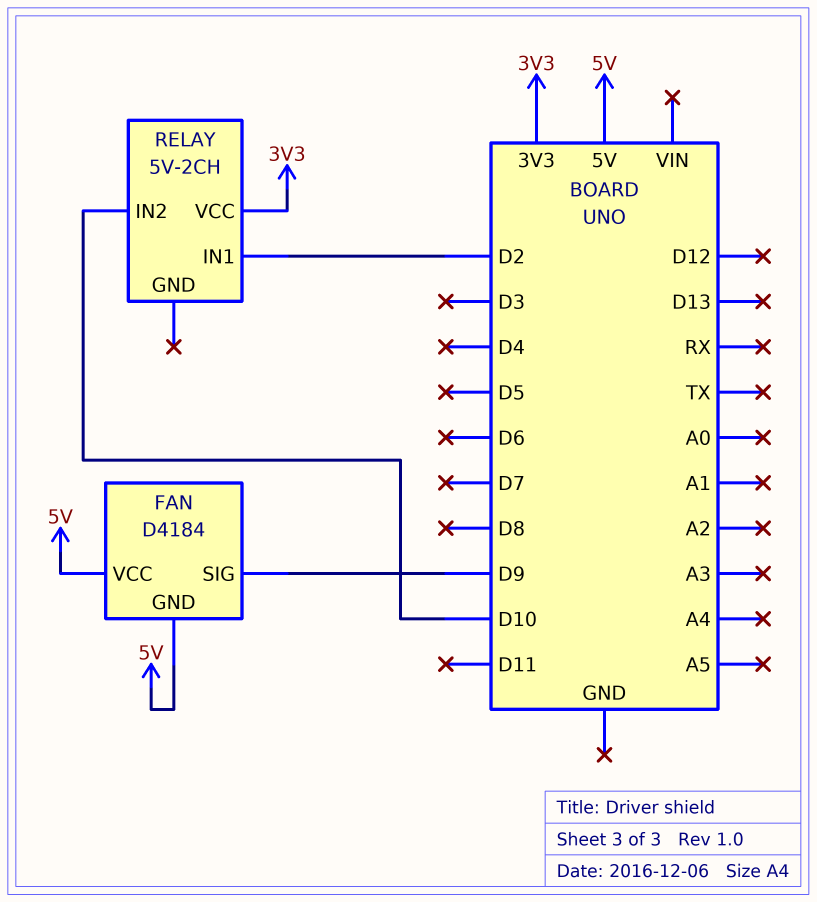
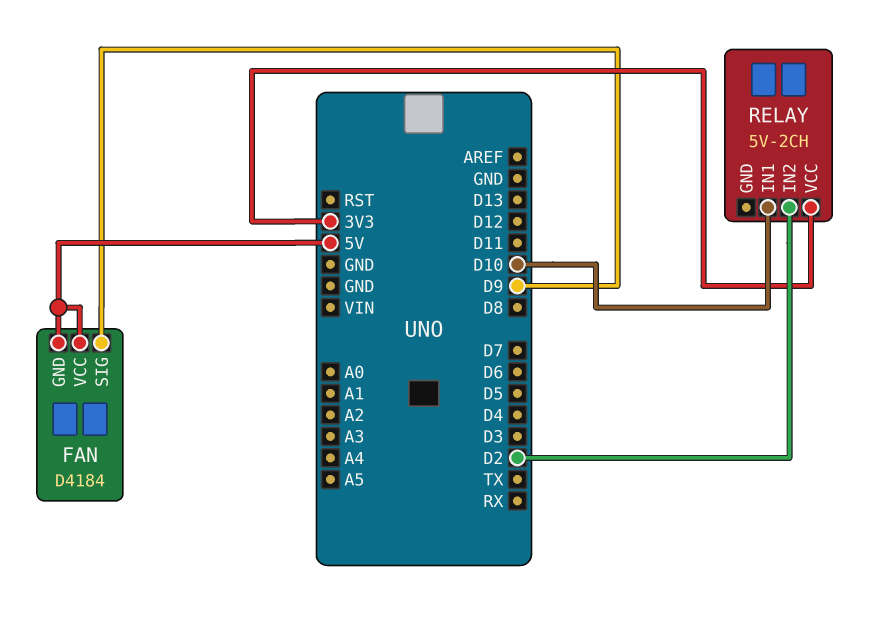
RELAY pin IN1: D2 -> D10
RELAY pin IN2: D10 -> D2

